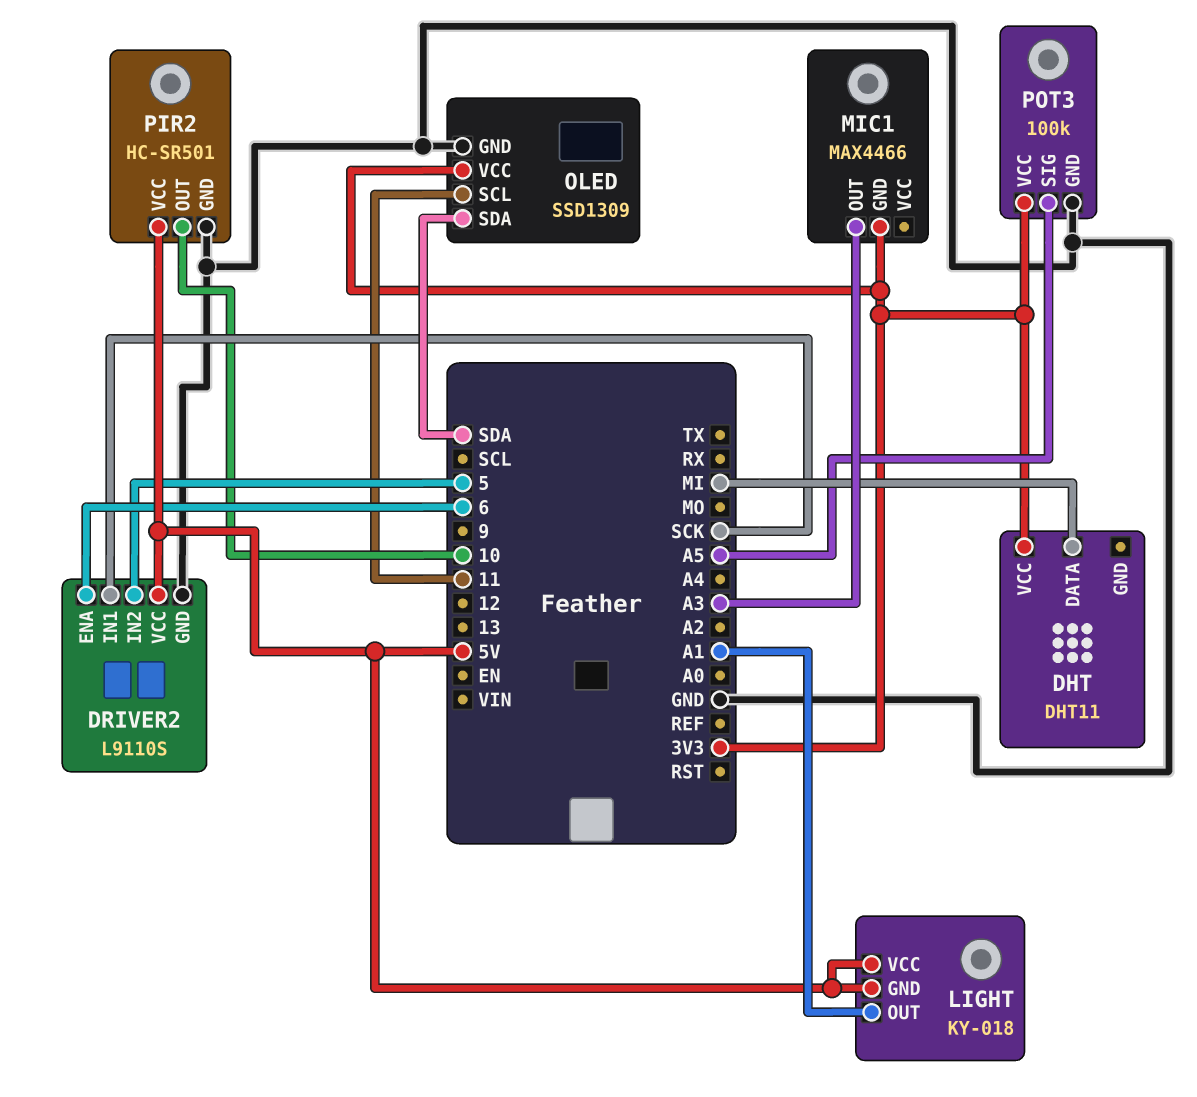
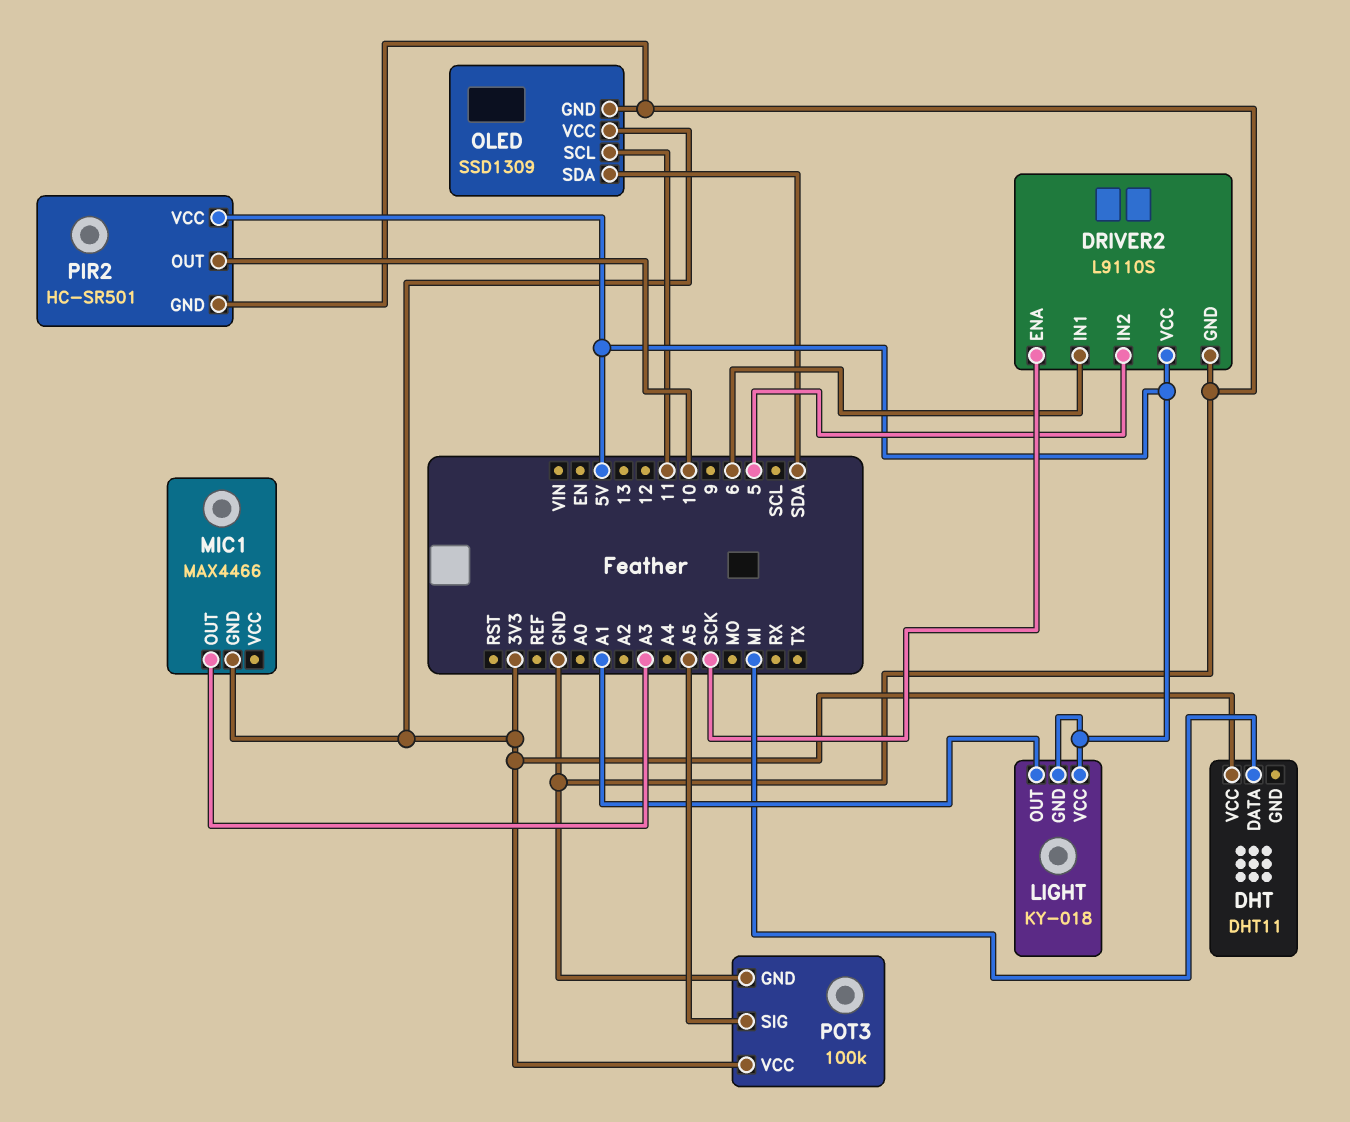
DRIVER2 pin ENA: 6 -> SCK
DRIVER2 pin IN1: SCK -> 6

